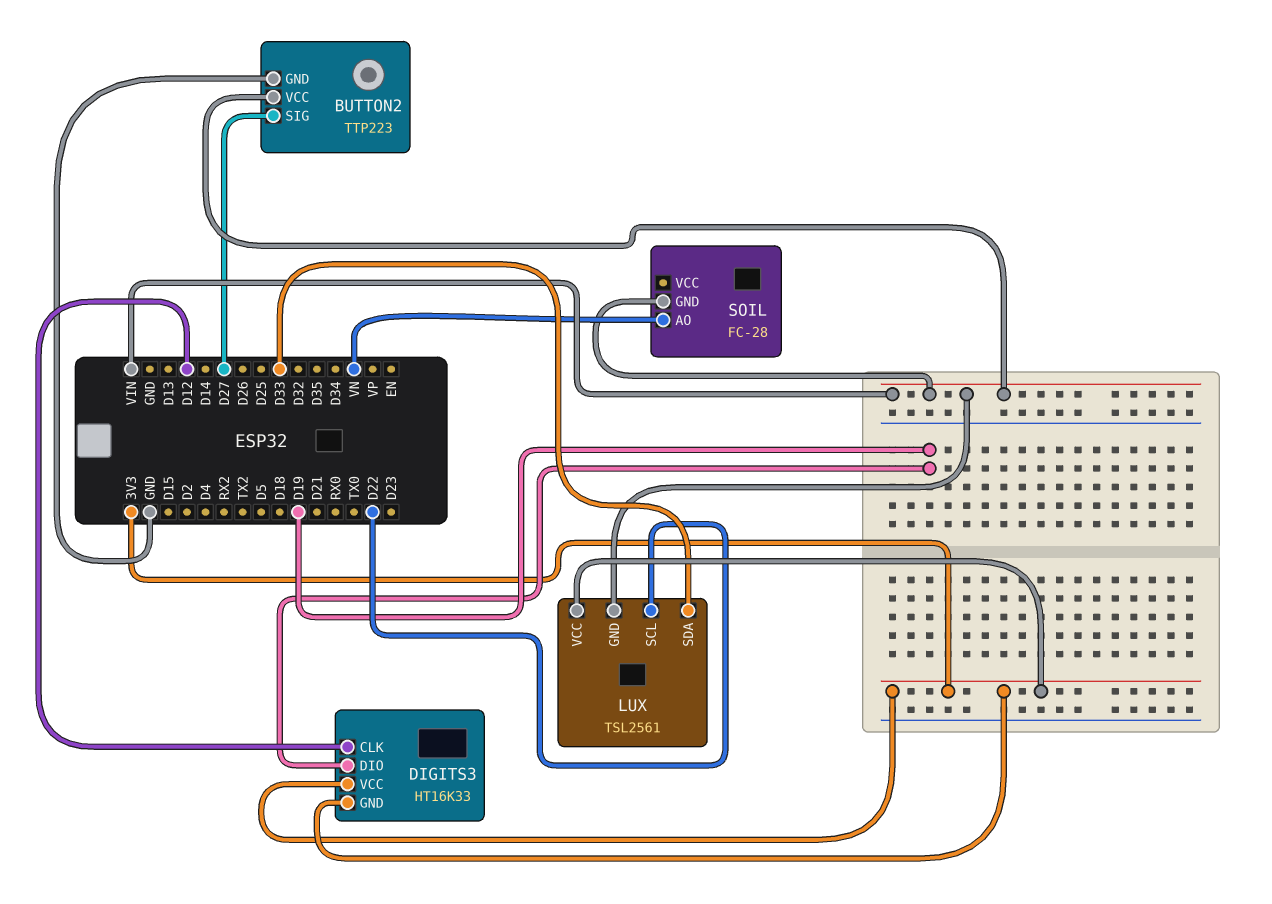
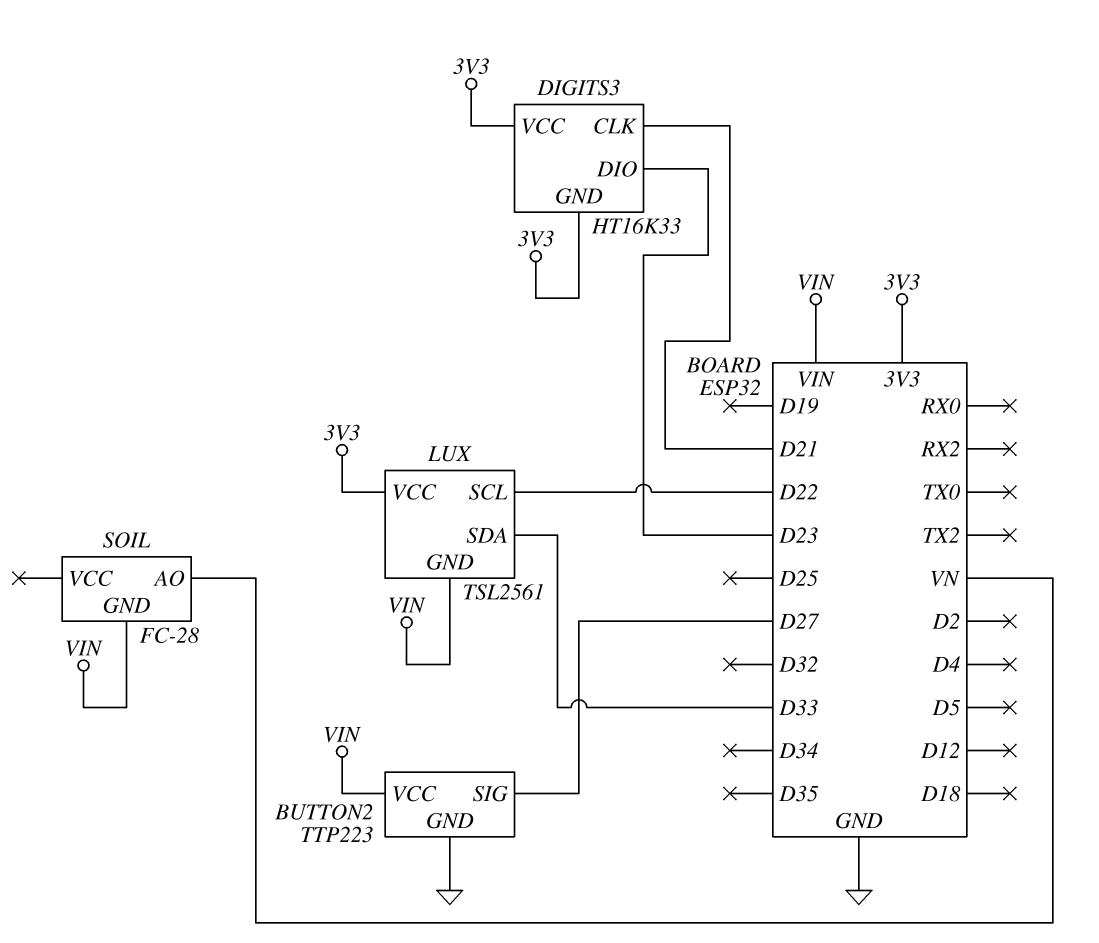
DIGITS3 pin CLK: D12 -> D21
DIGITS3 pin DIO: D19 -> D23

